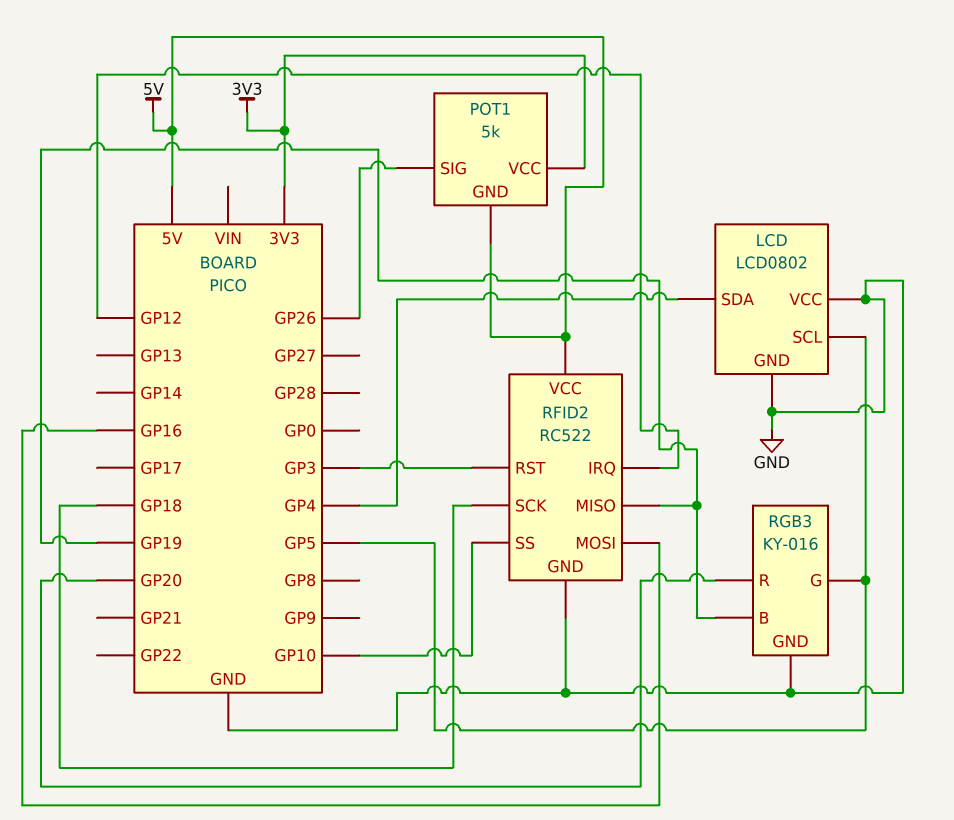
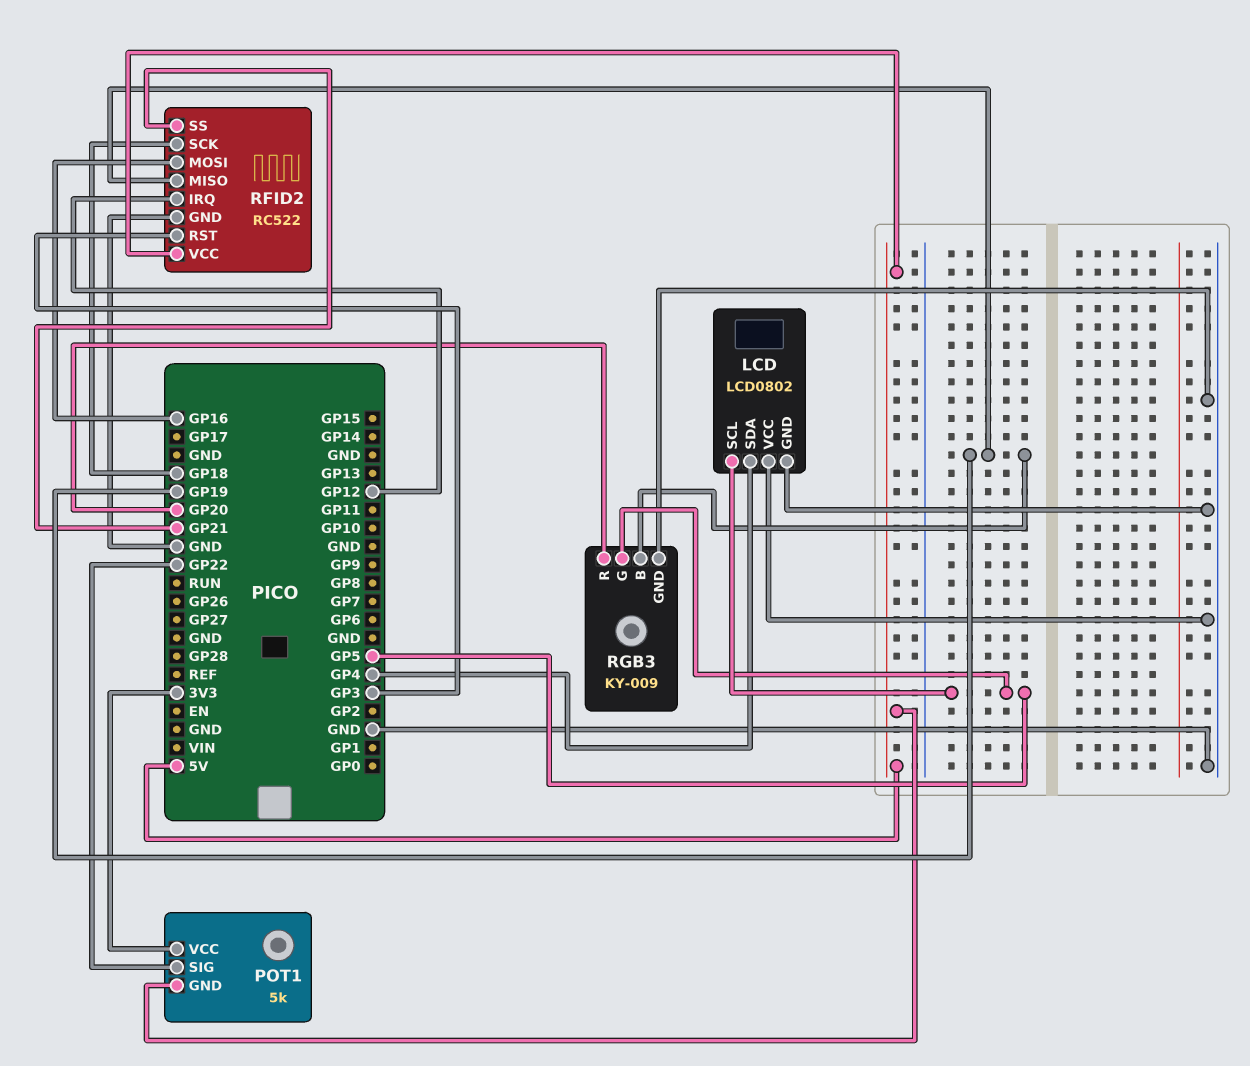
POT1 pin SIG: GP26 -> GP22
RFID2 pin SS: GP10 -> GP21
RGB3: KY-016 -> KY-009

